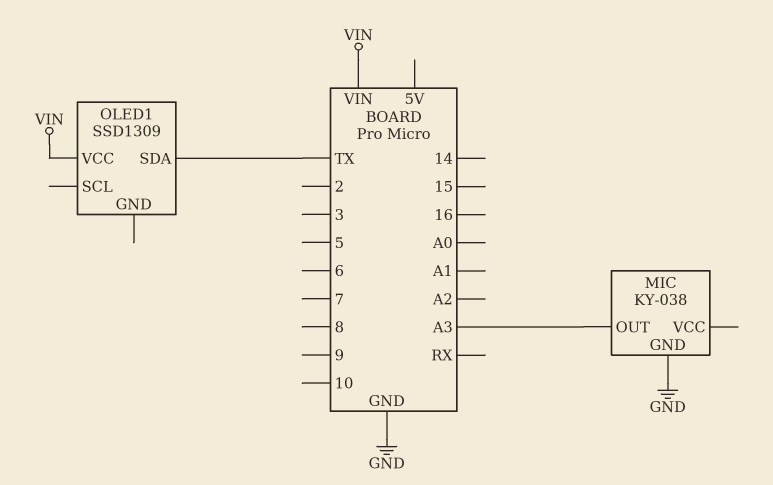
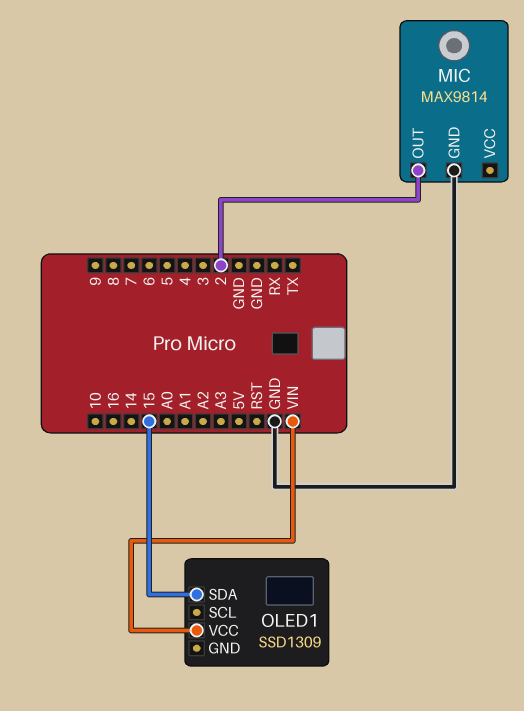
MIC: KY-038 -> MAX9814
MIC pin OUT: A3 -> 2
OLED1 pin SDA: TX -> 15

